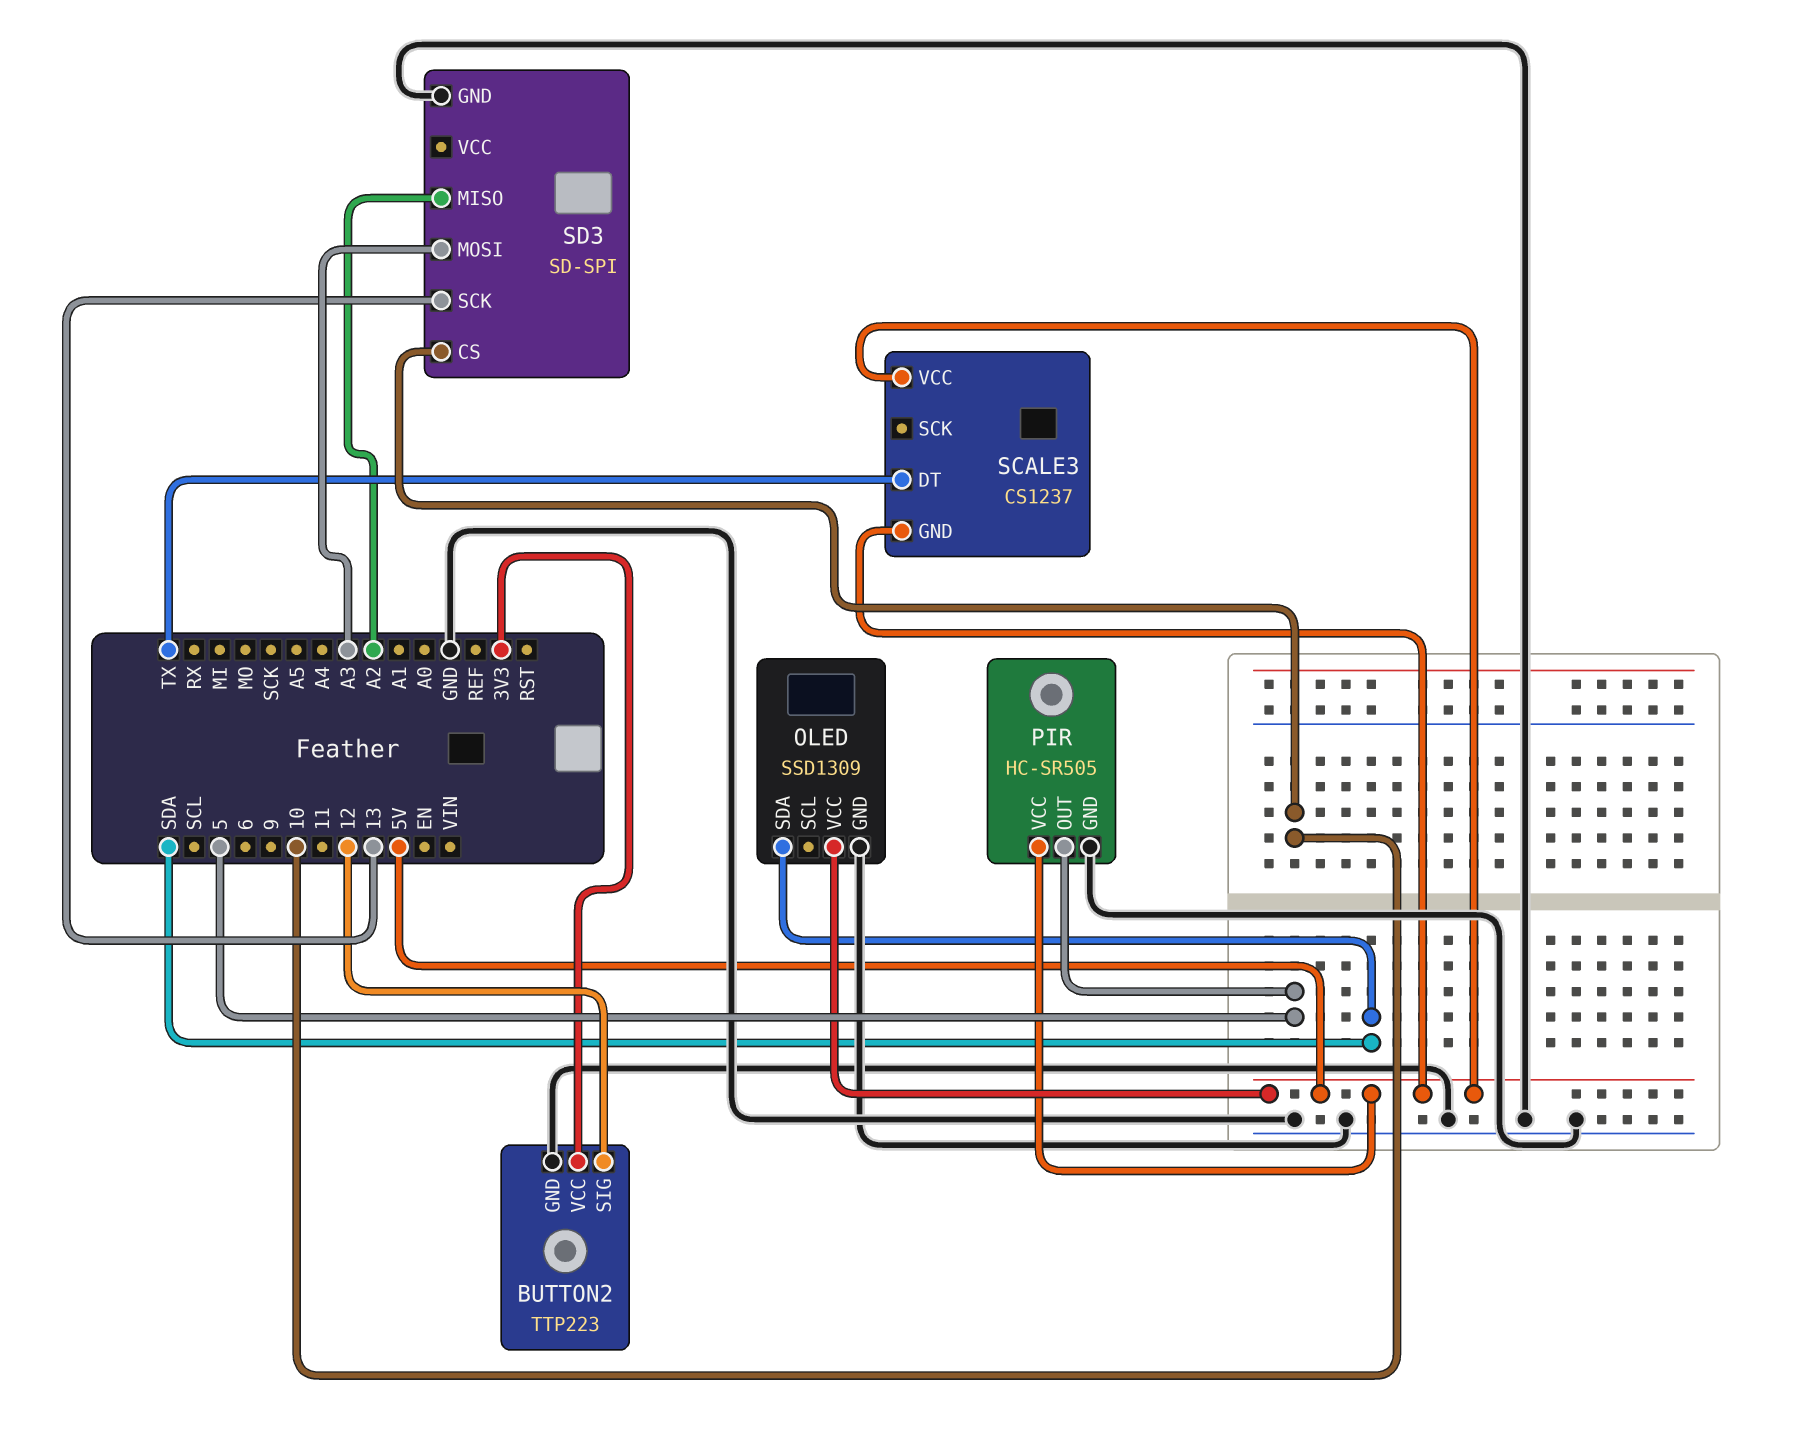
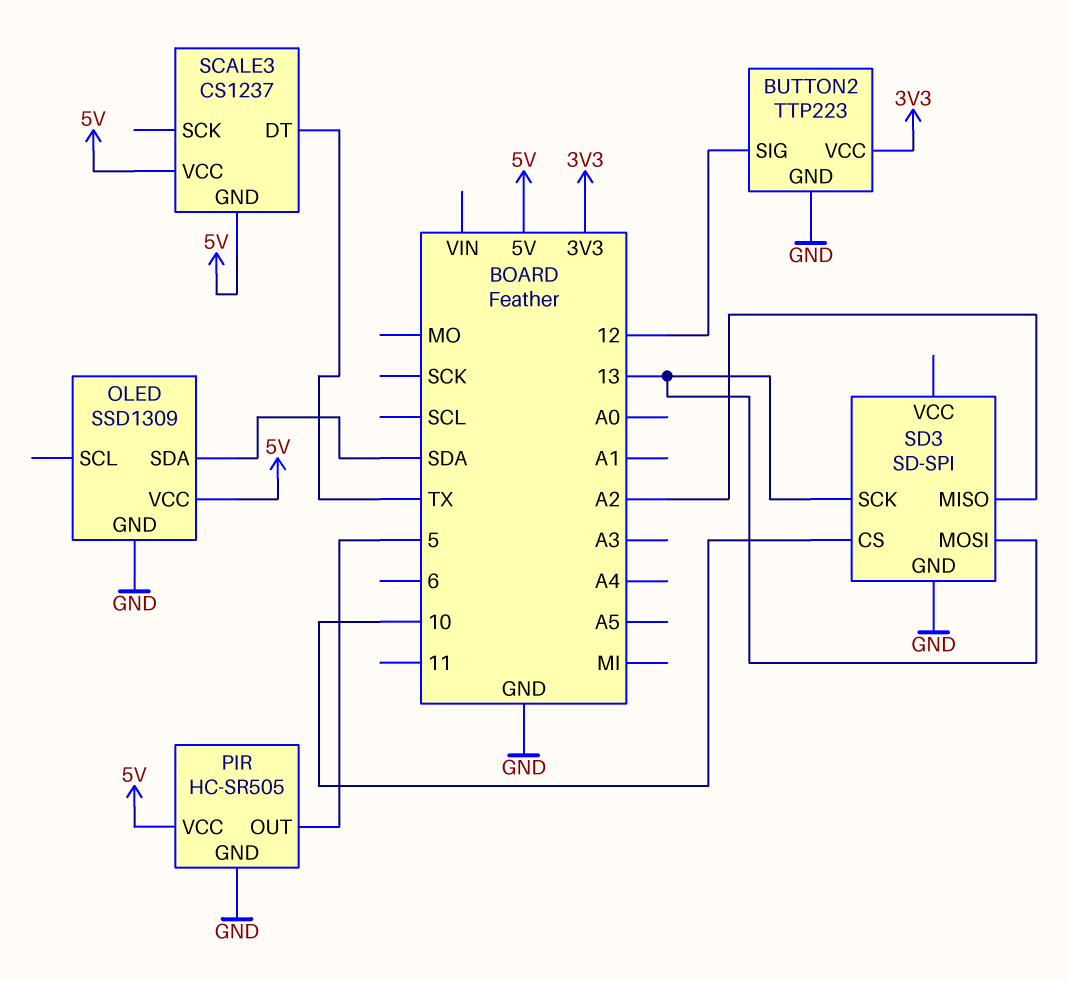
SD3 pin MOSI: A3 -> 13

